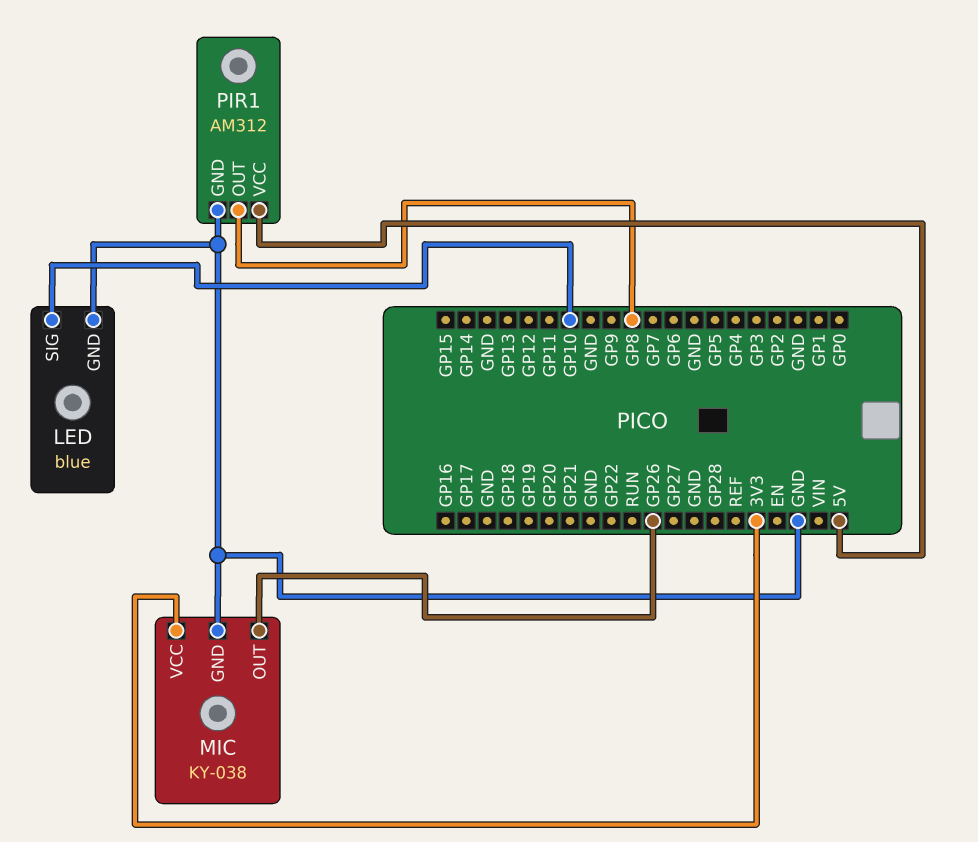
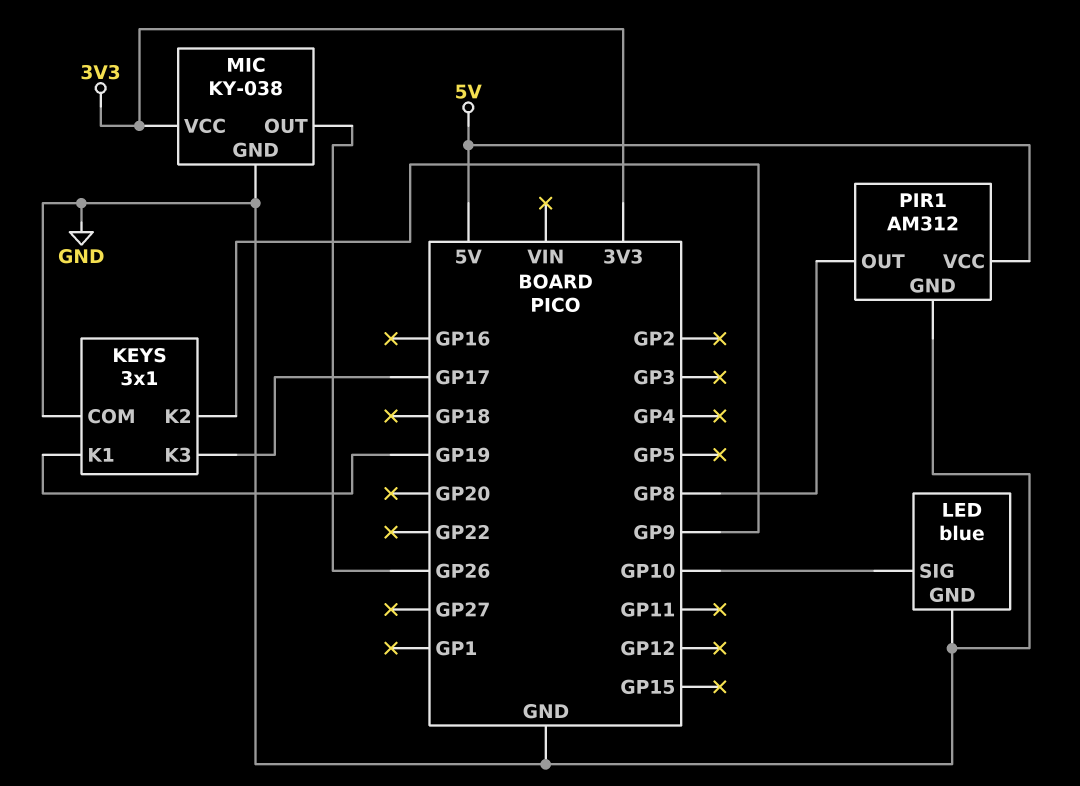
KEYS: none -> 3x1
KEYS pin COM: none -> GND
KEYS pin K1: none -> GP19
KEYS pin K2: none -> GP9
KEYS pin K3: none -> GP17

